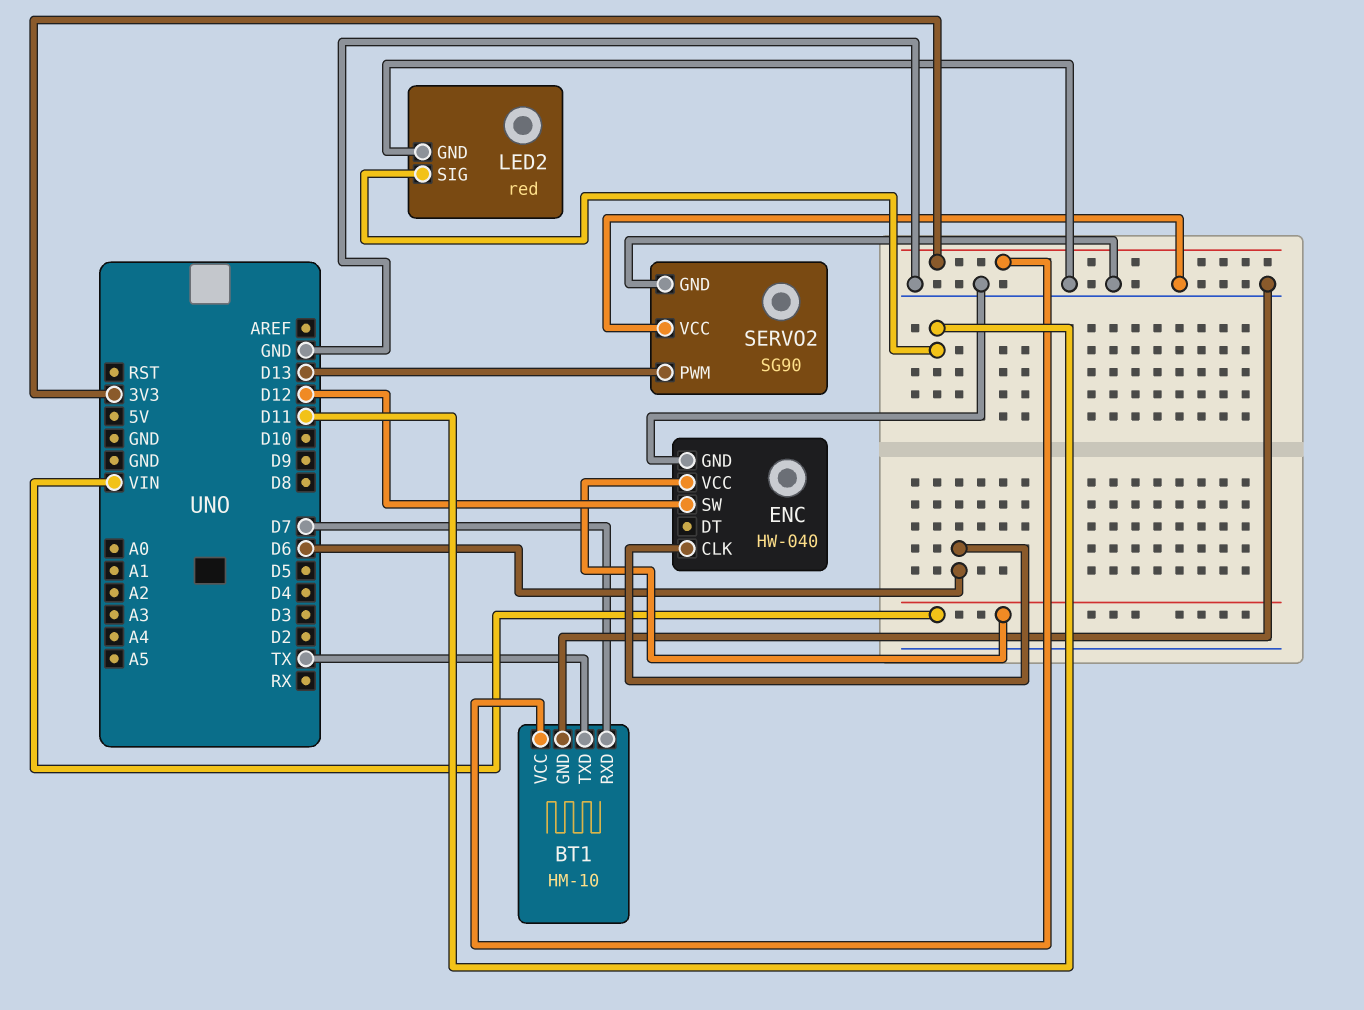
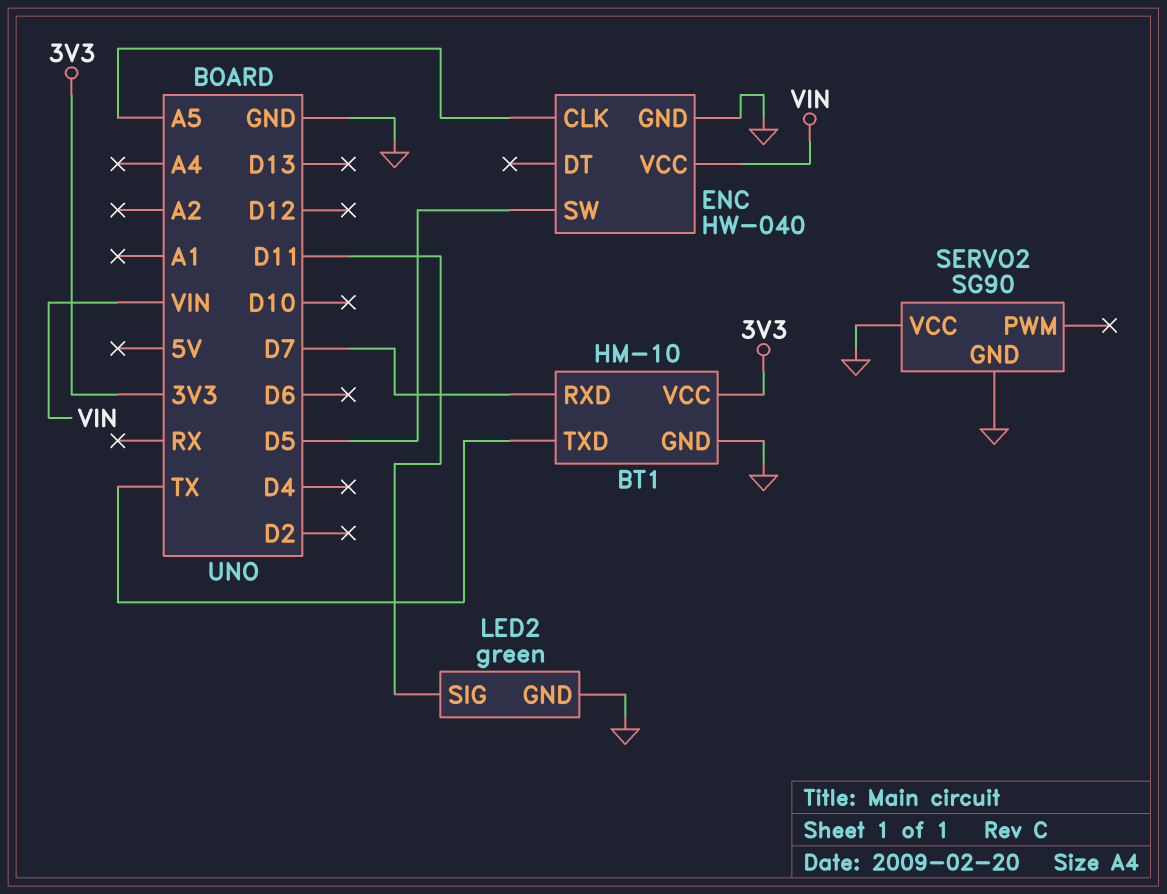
ENC pin CLK: D6 -> A5
ENC pin SW: D12 -> D5
LED2: red -> green
SERVO2 pin PWM: D13 -> none

